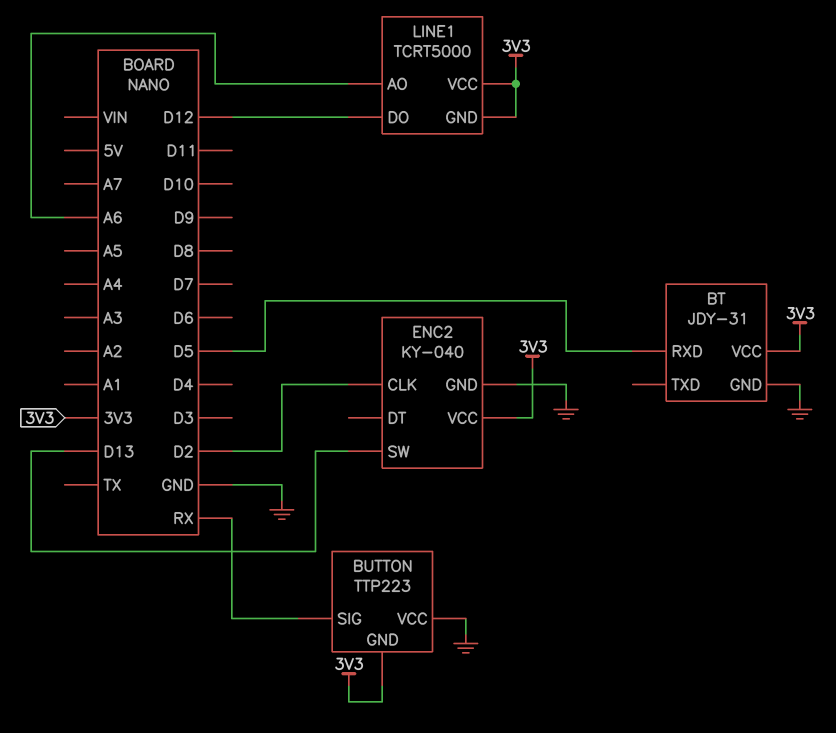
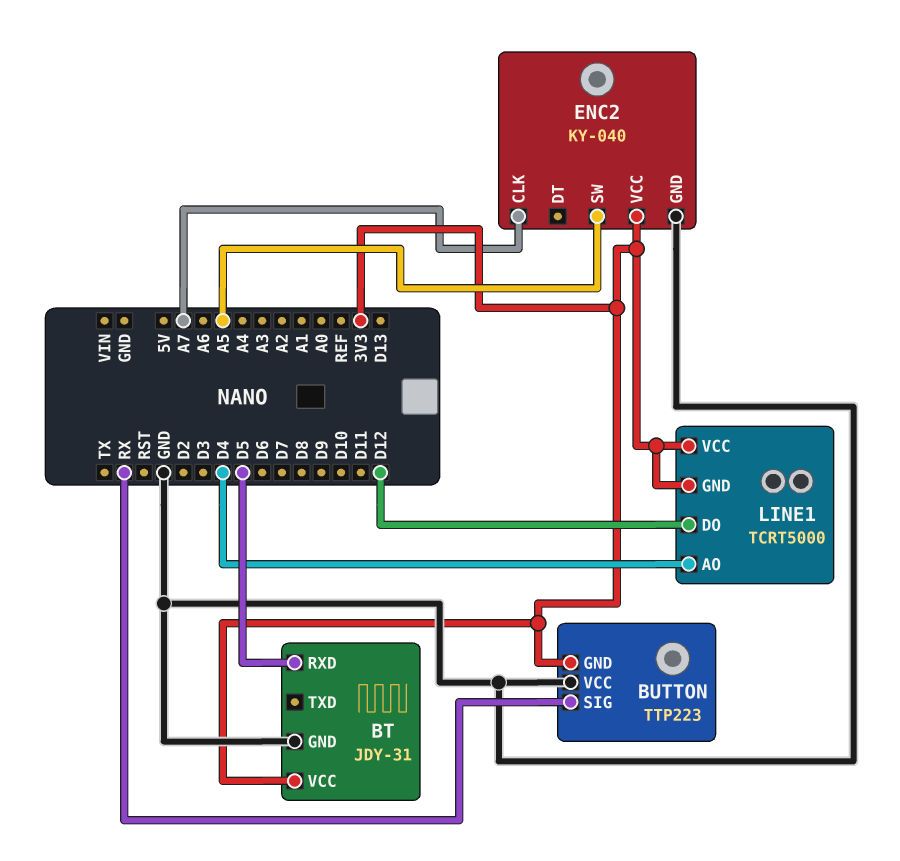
ENC2 pin CLK: D2 -> A7
ENC2 pin SW: D13 -> A5
LINE1 pin AO: A6 -> D4

